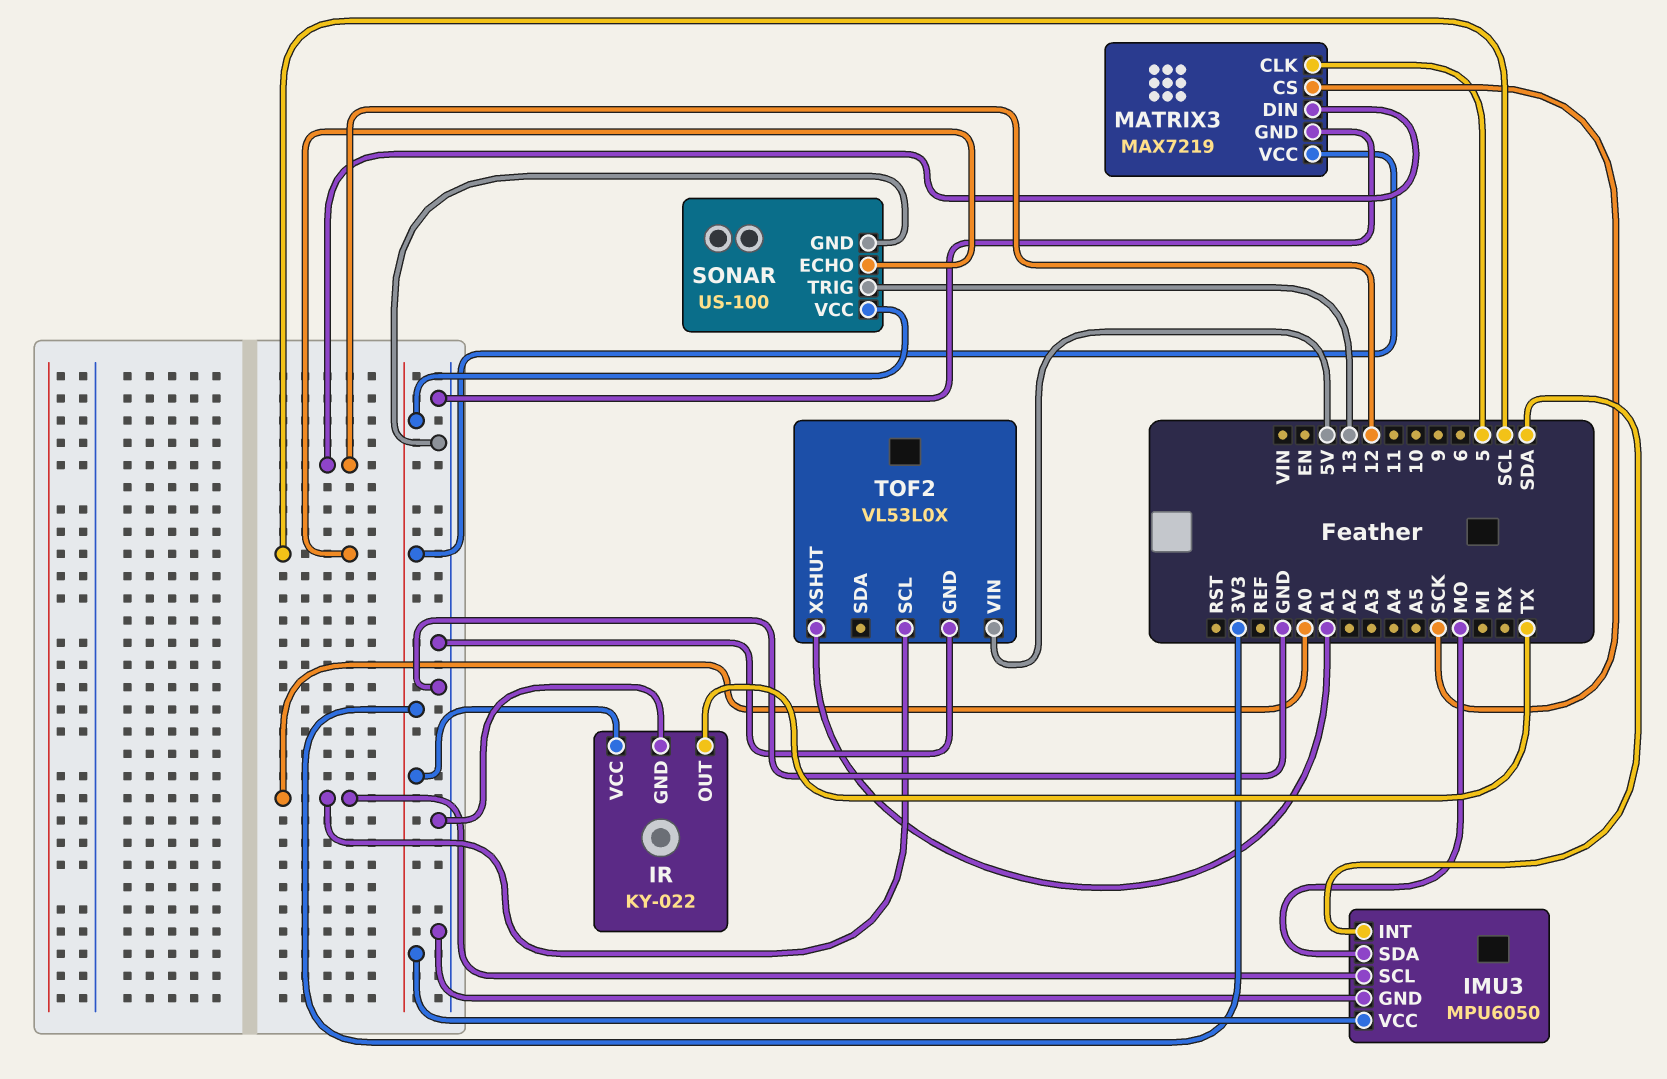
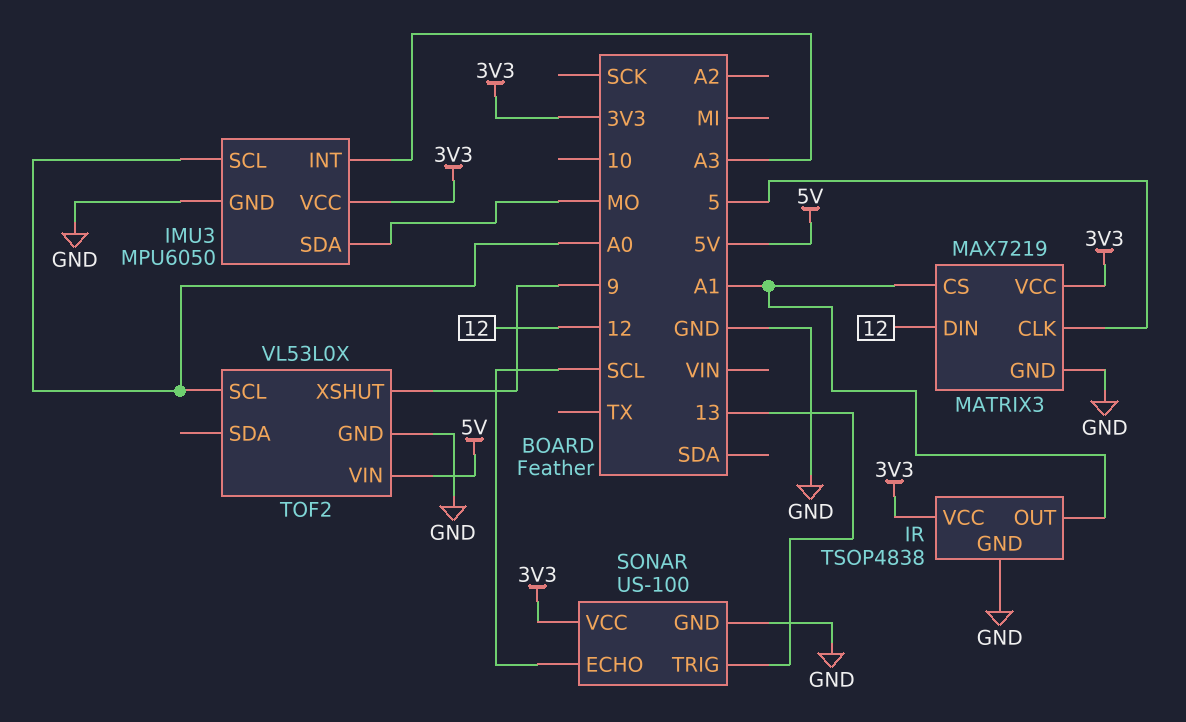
IMU3 pin INT: SDA -> A3
IR: KY-022 -> TSOP4838
IR pin OUT: TX -> A1
MATRIX3 pin CS: SCK -> A1
TOF2 pin XSHUT: A1 -> 9

